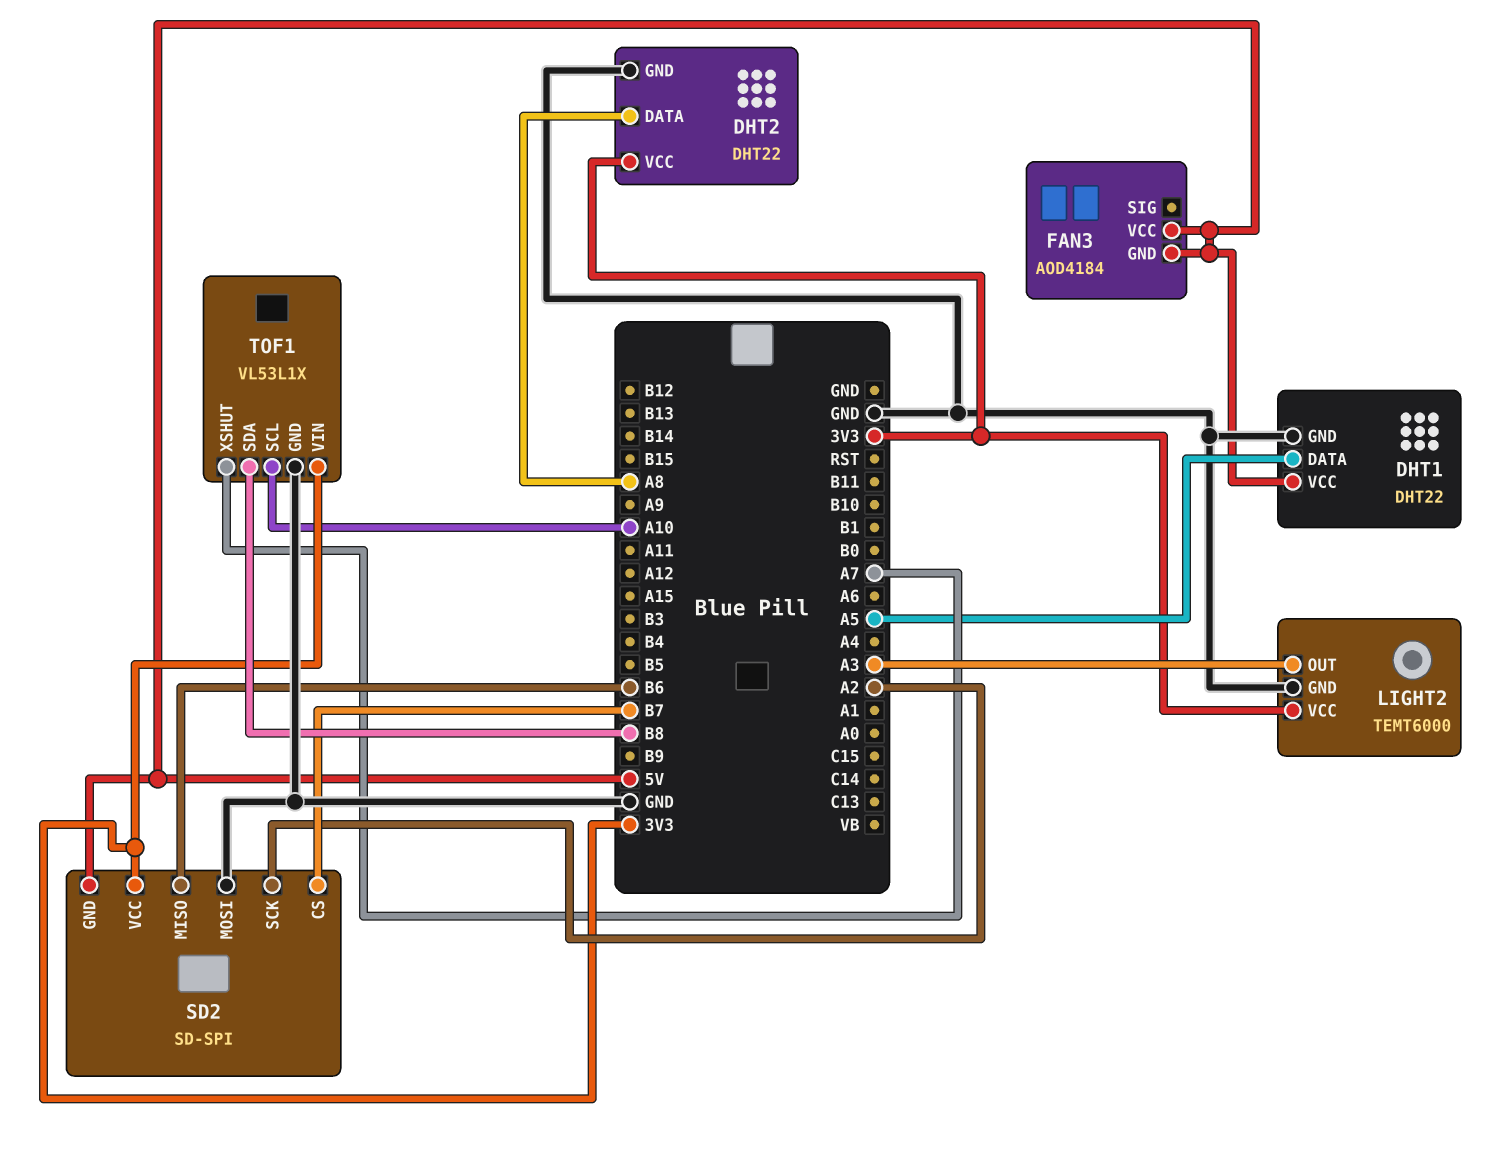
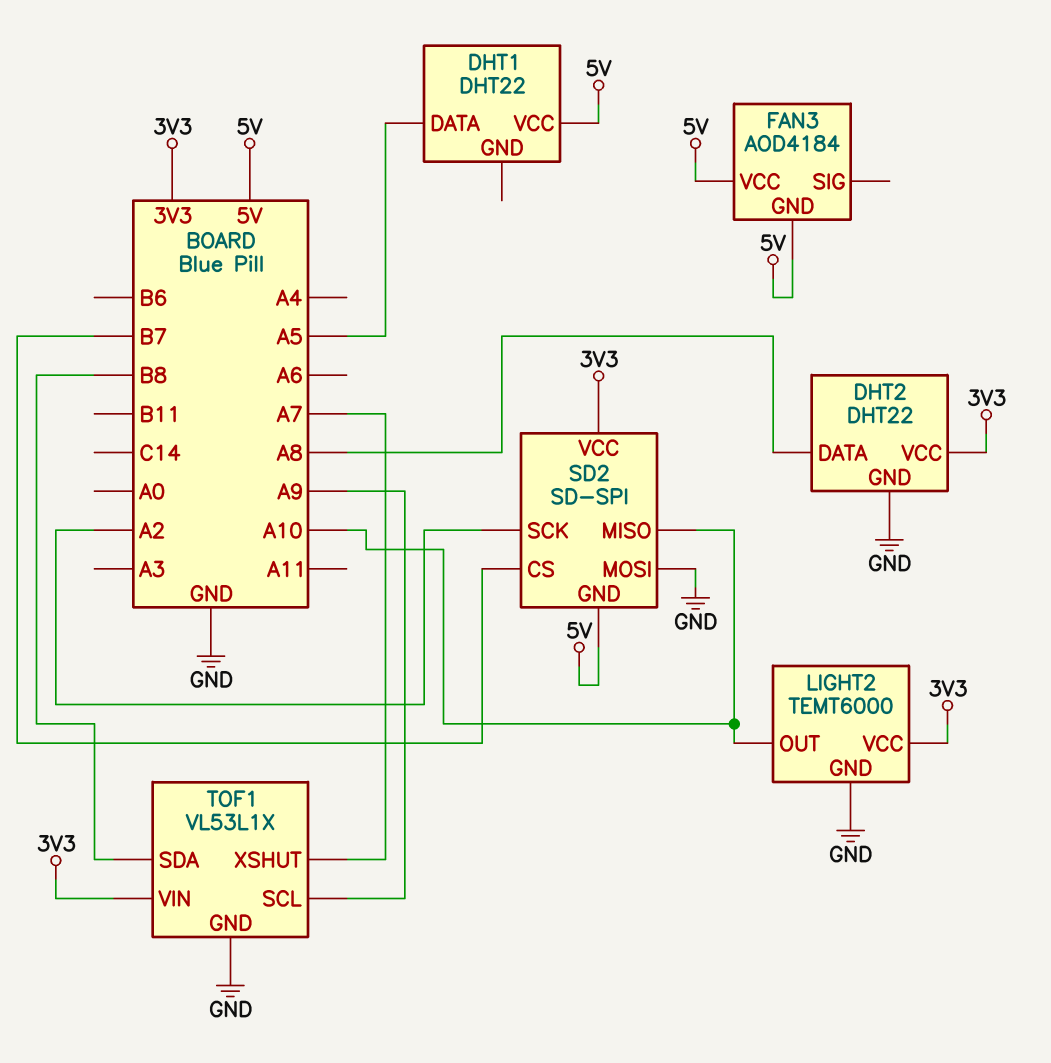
DHT1 pin GND: GND -> none
LIGHT2 pin OUT: A3 -> A10
SD2 pin MISO: B6 -> A10
TOF1 pin SCL: A10 -> A9

